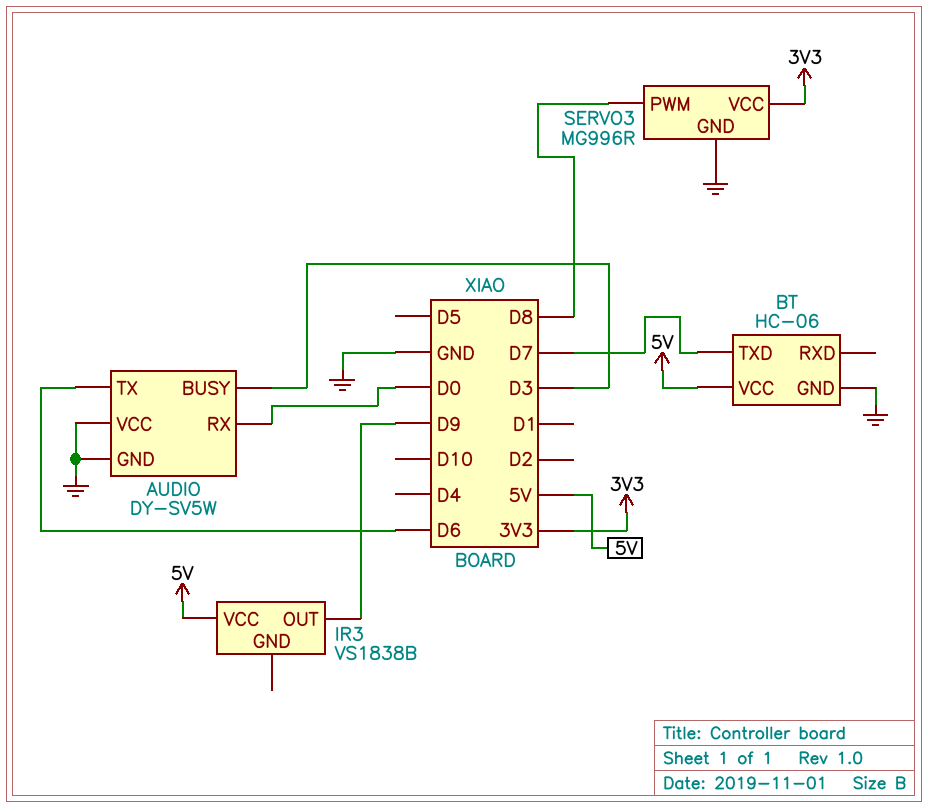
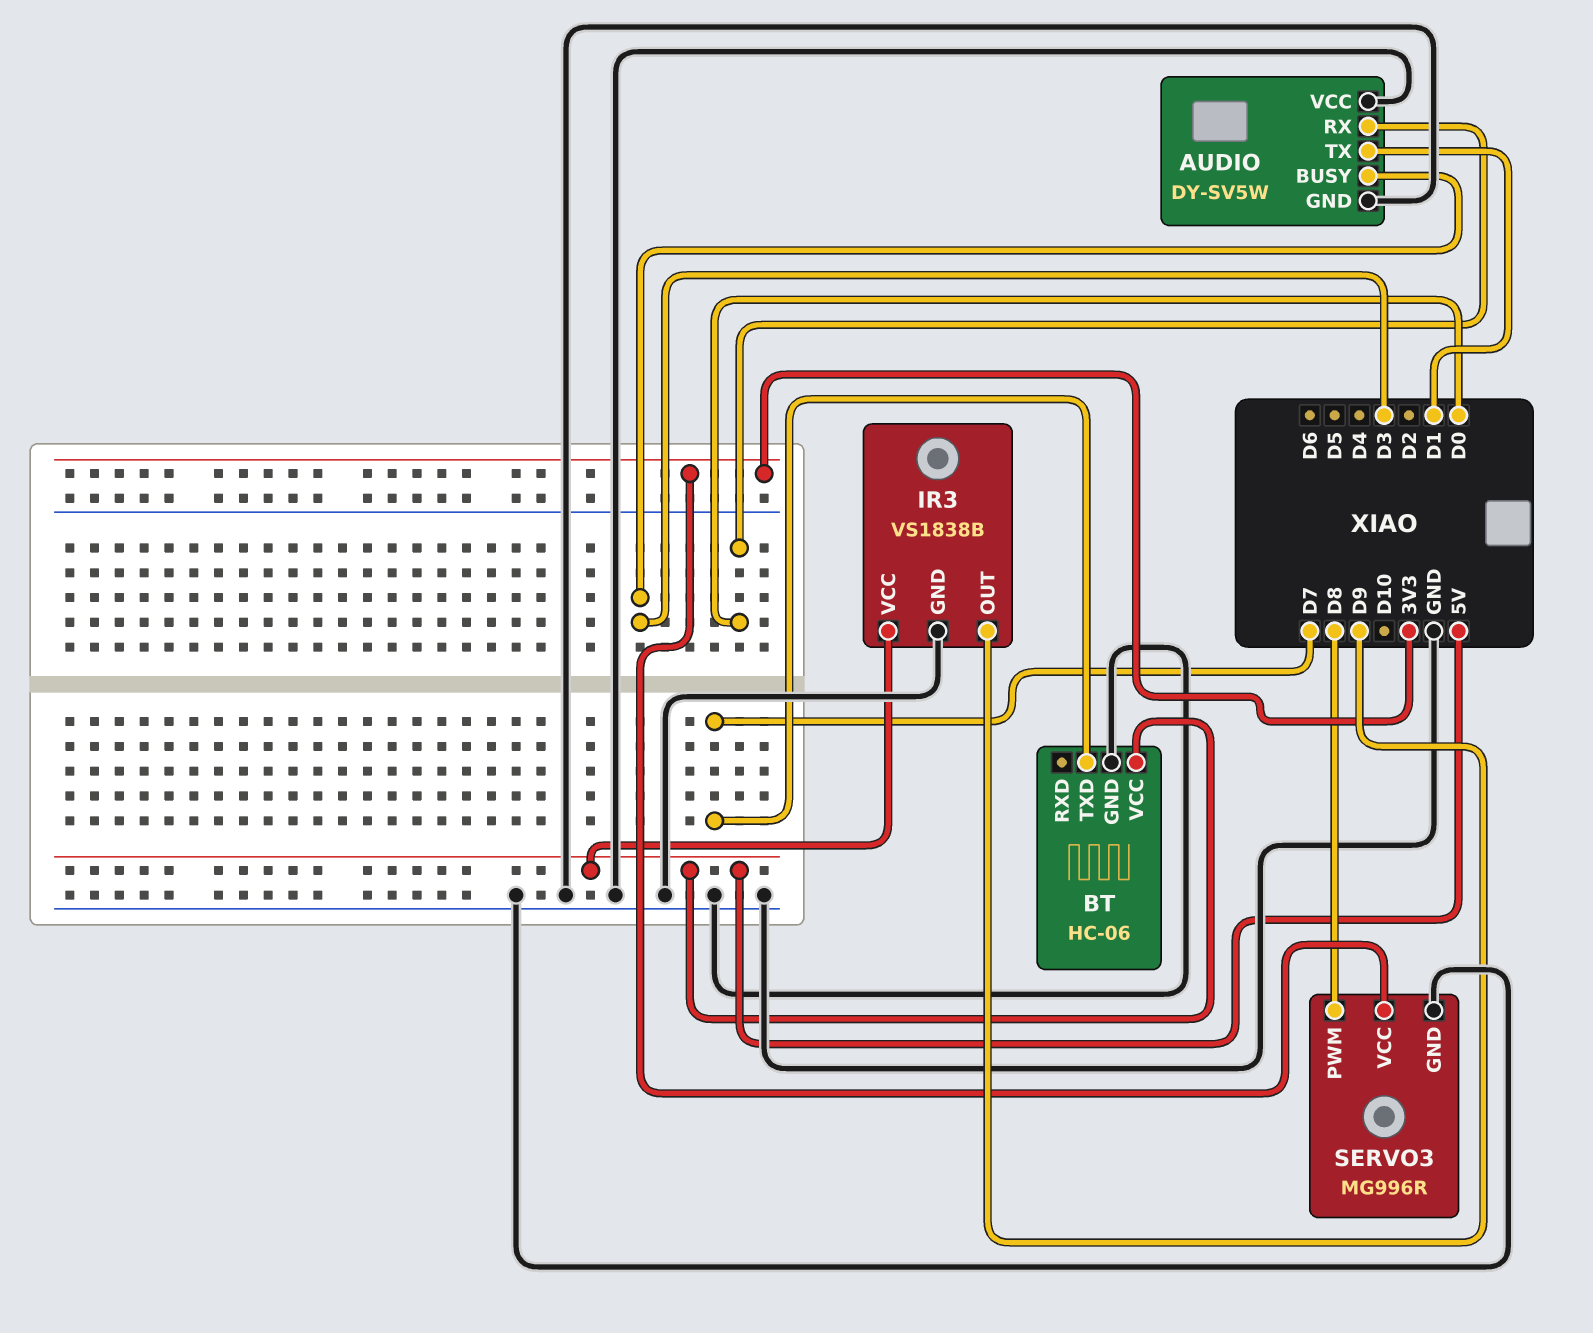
AUDIO pin TX: D6 -> D1
IR3 pin GND: none -> GND

